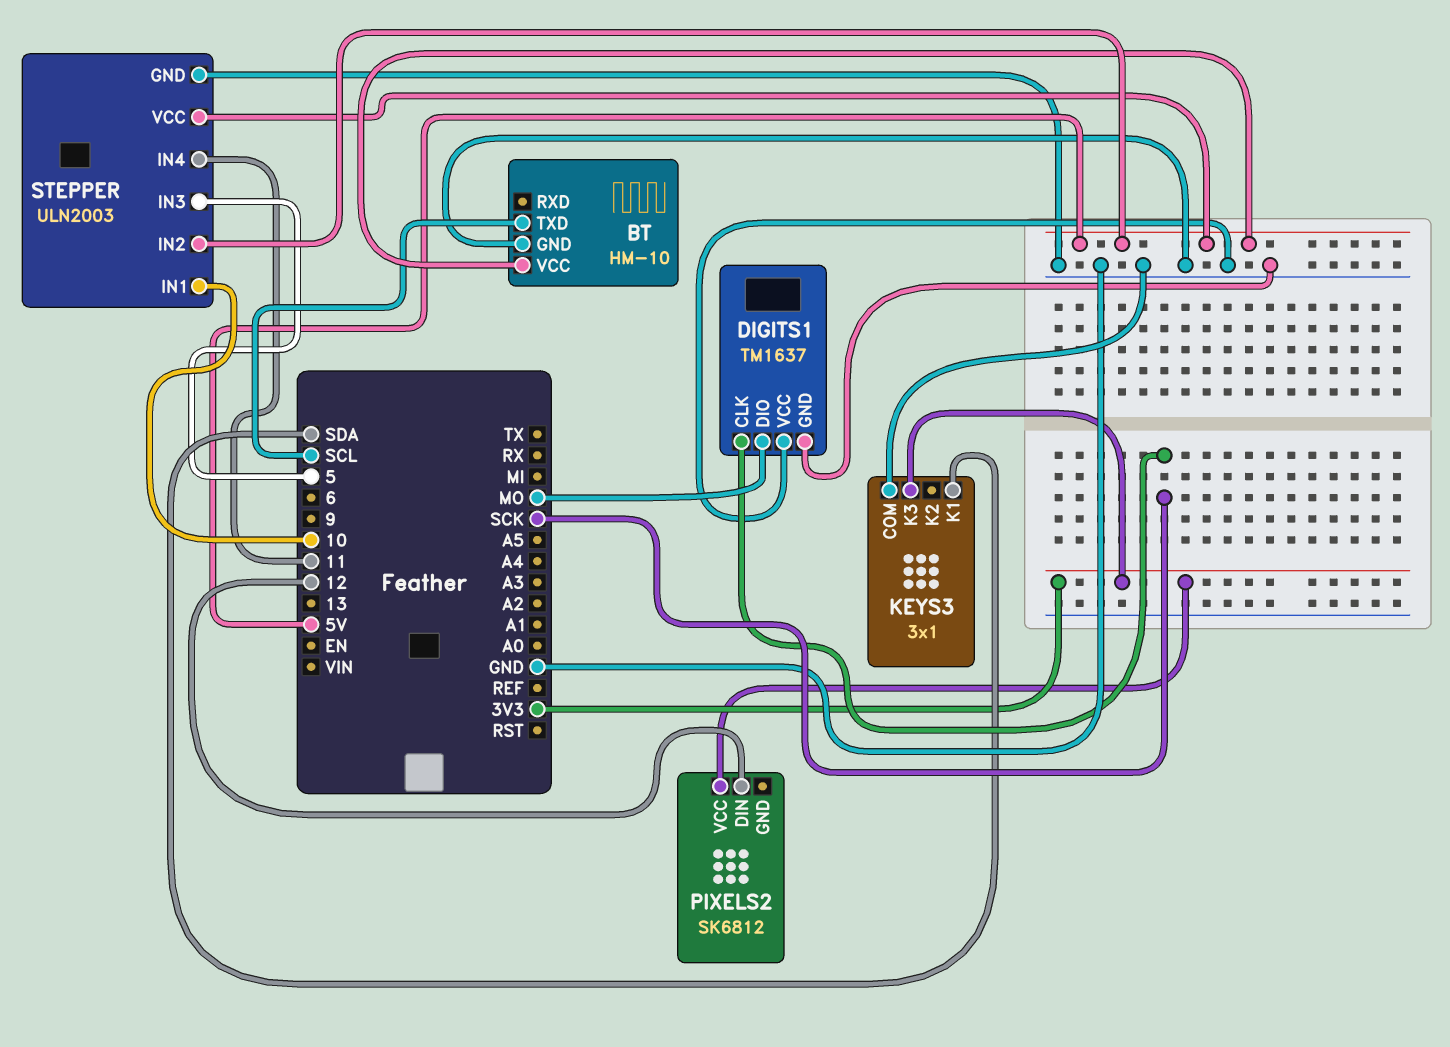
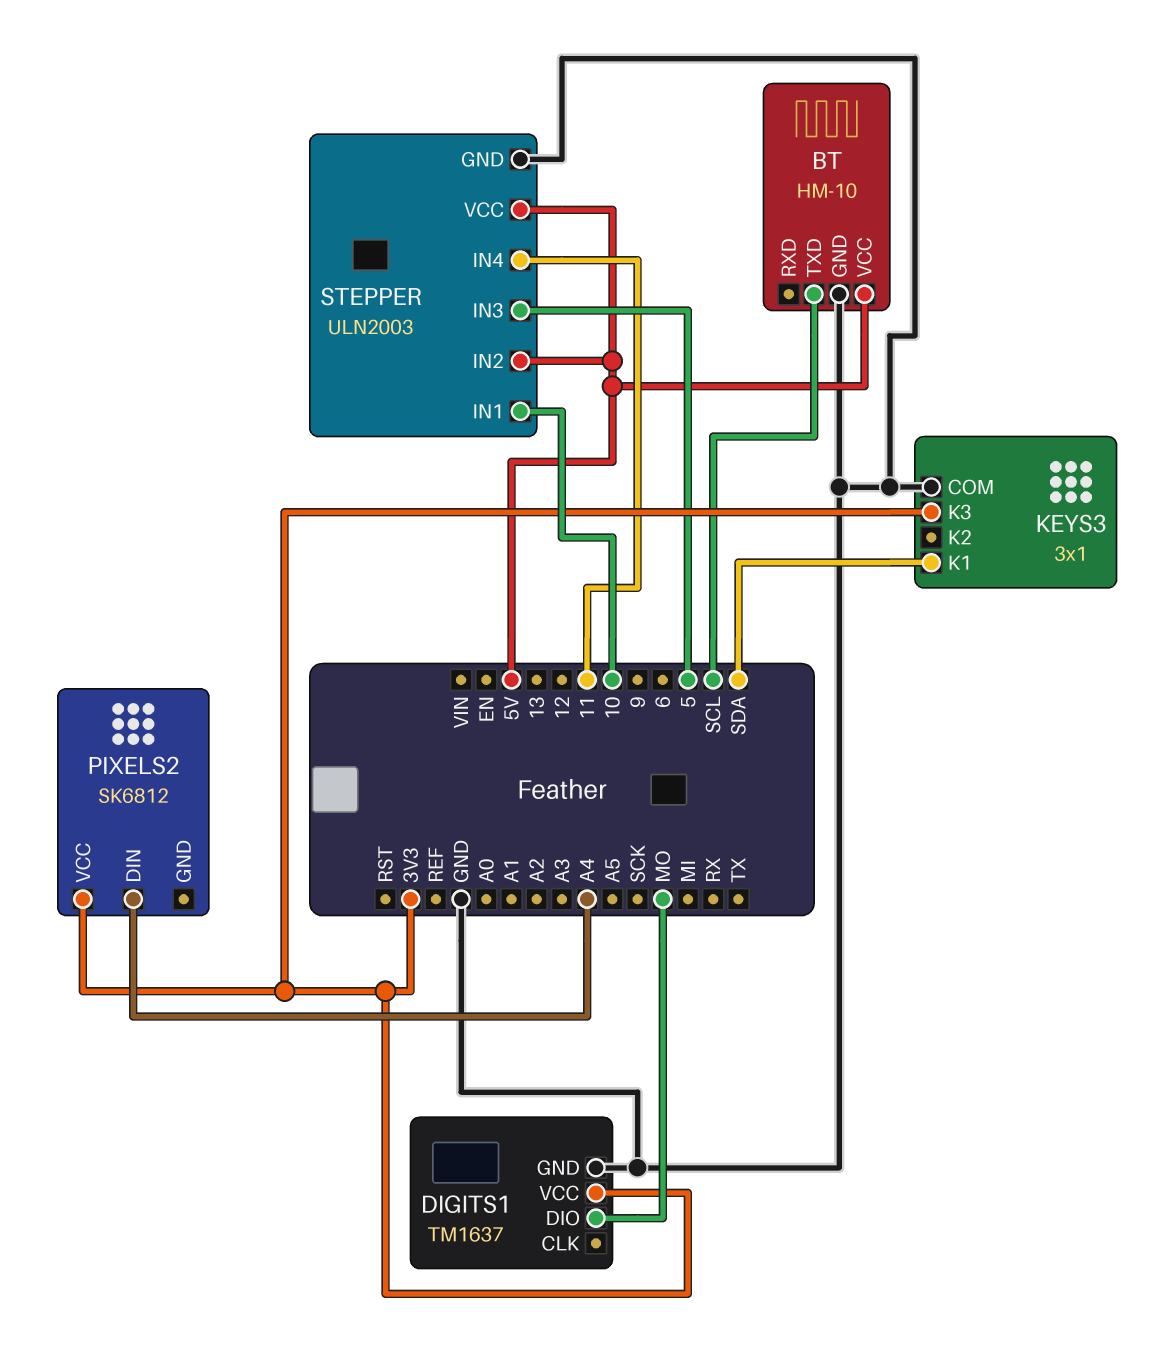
DIGITS1 pin CLK: SCK -> none
DIGITS1 pin VCC: GND -> 3V3
PIXELS2 pin DIN: 12 -> A4

